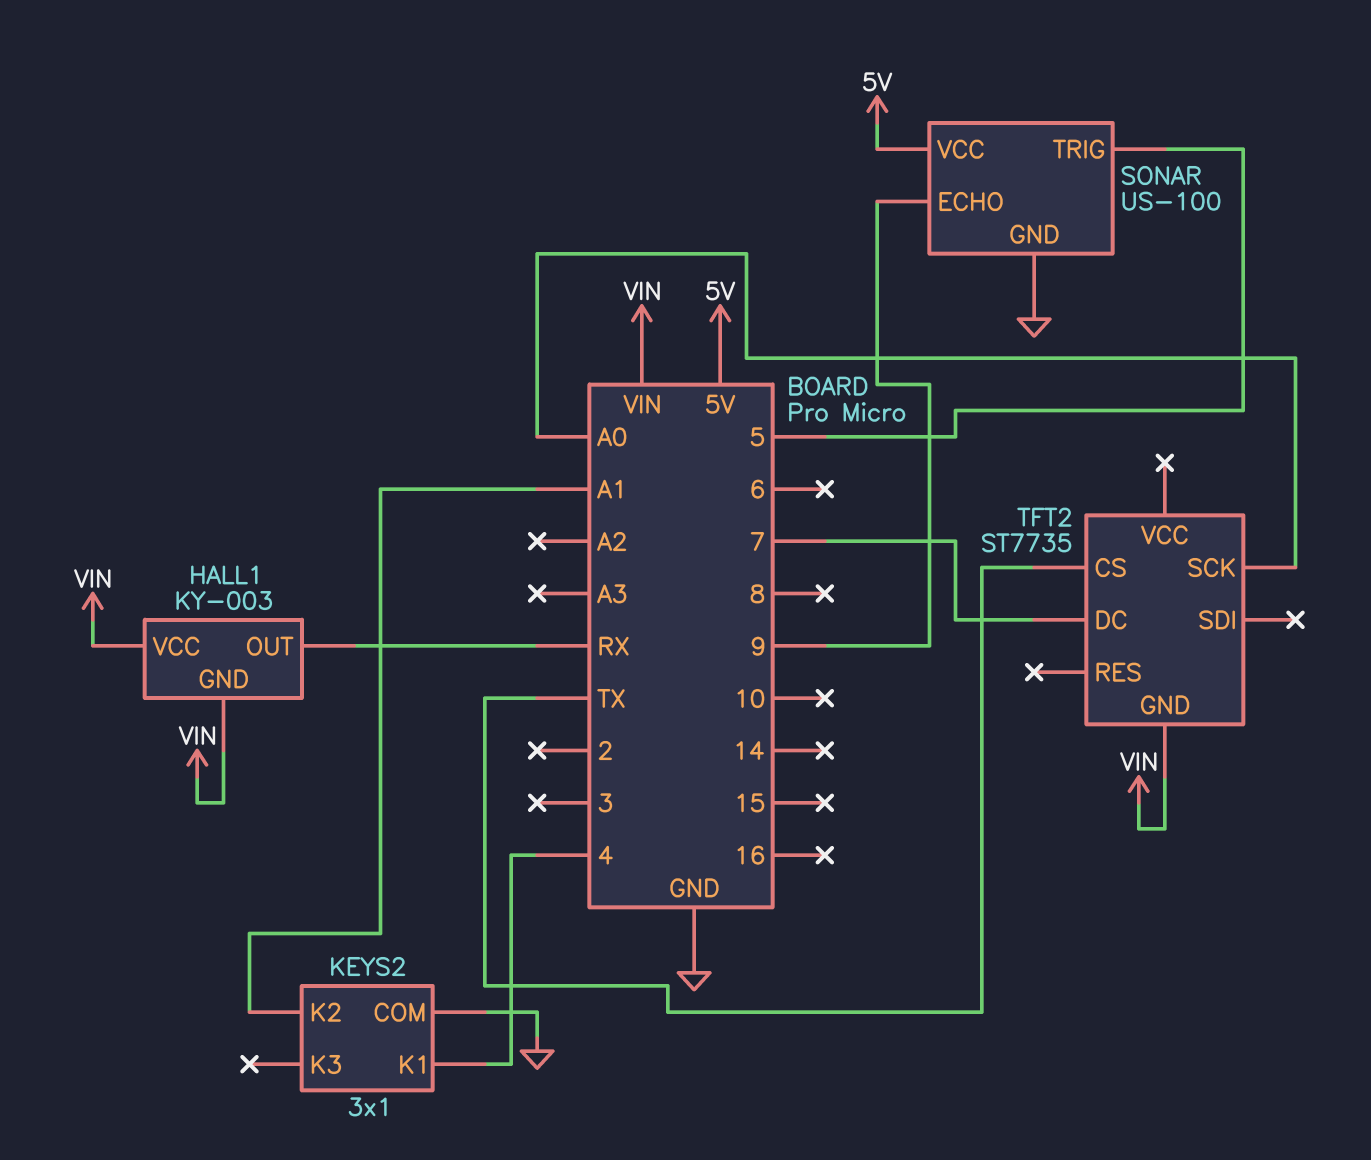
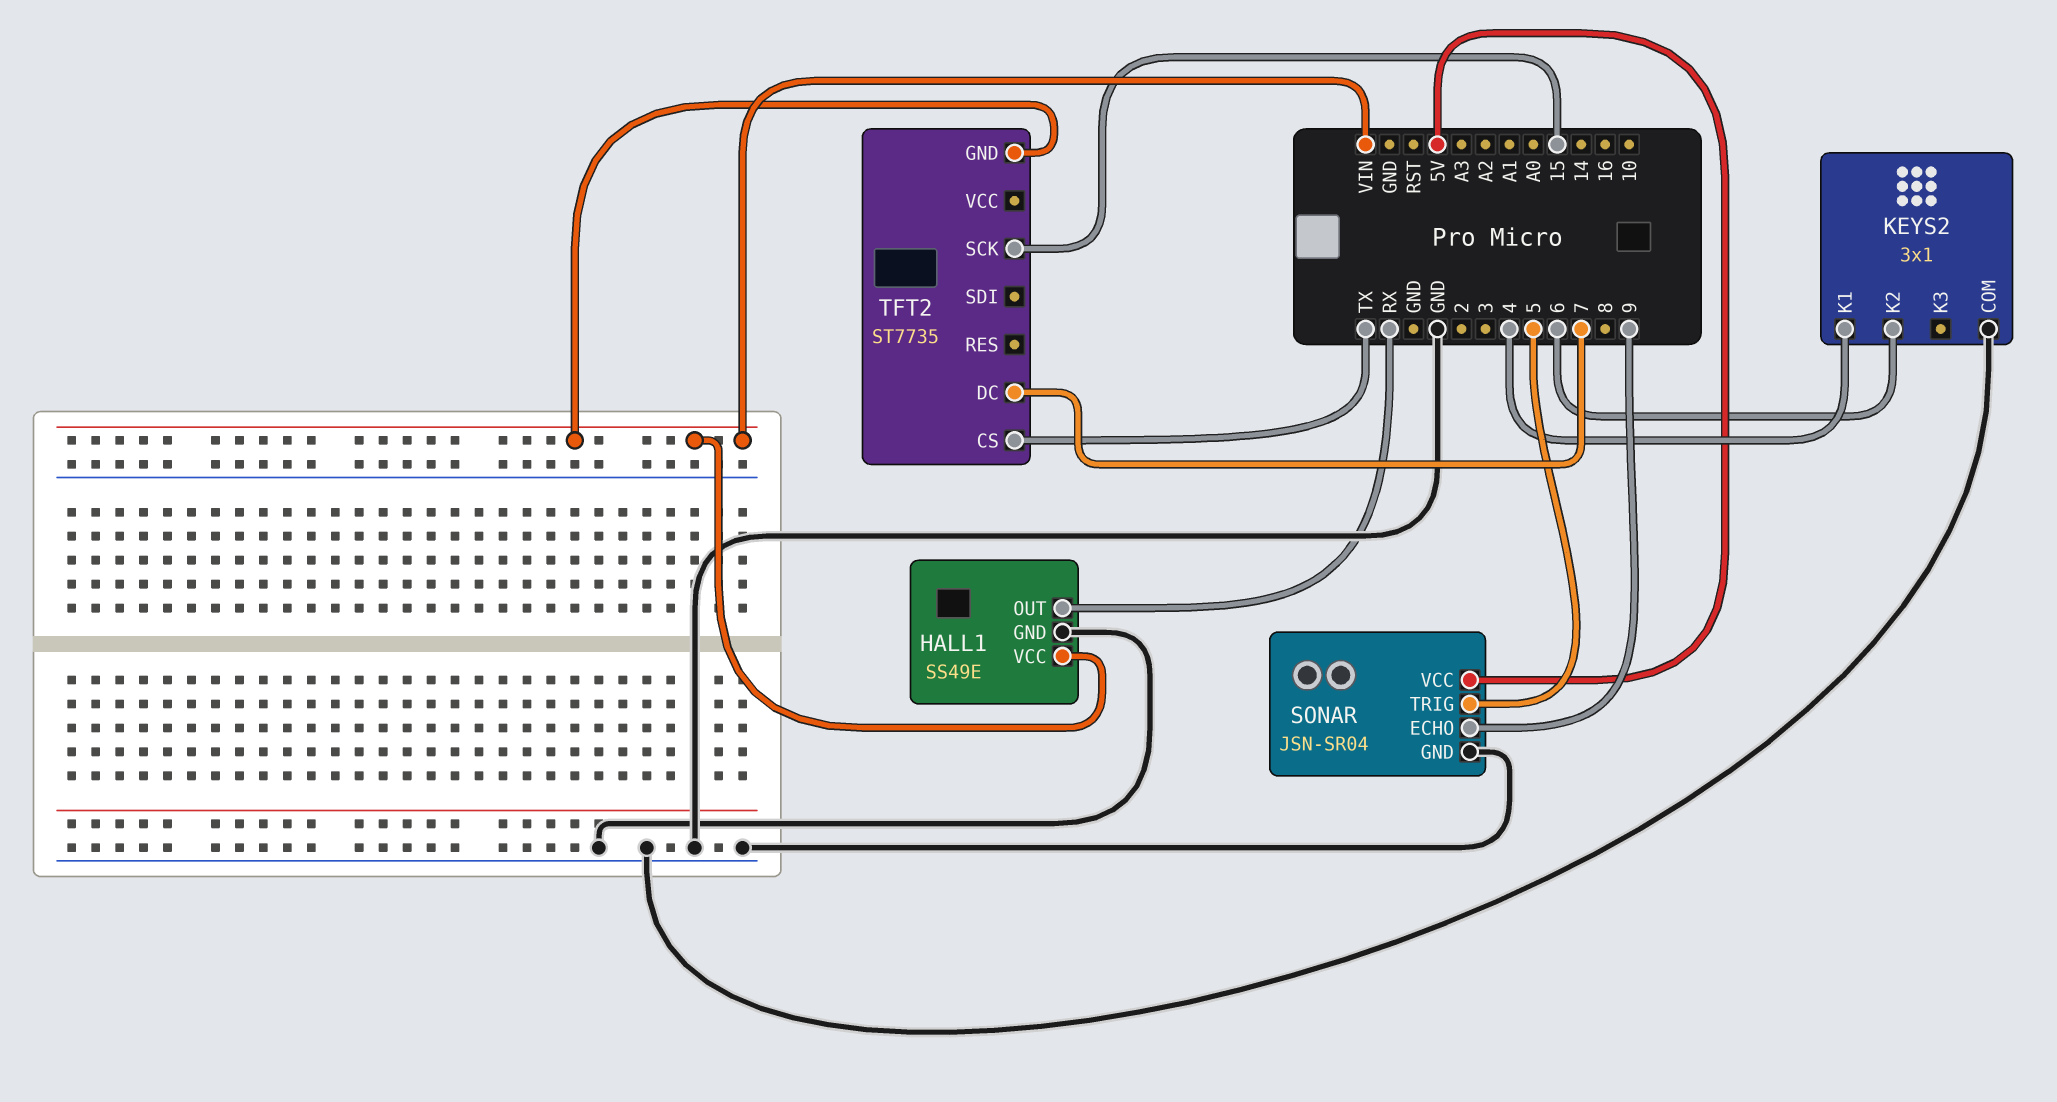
HALL1: KY-003 -> SS49E
HALL1 pin GND: VIN -> GND
KEYS2 pin K2: A1 -> 6
SONAR: US-100 -> JSN-SR04
TFT2 pin SCK: A0 -> 15

